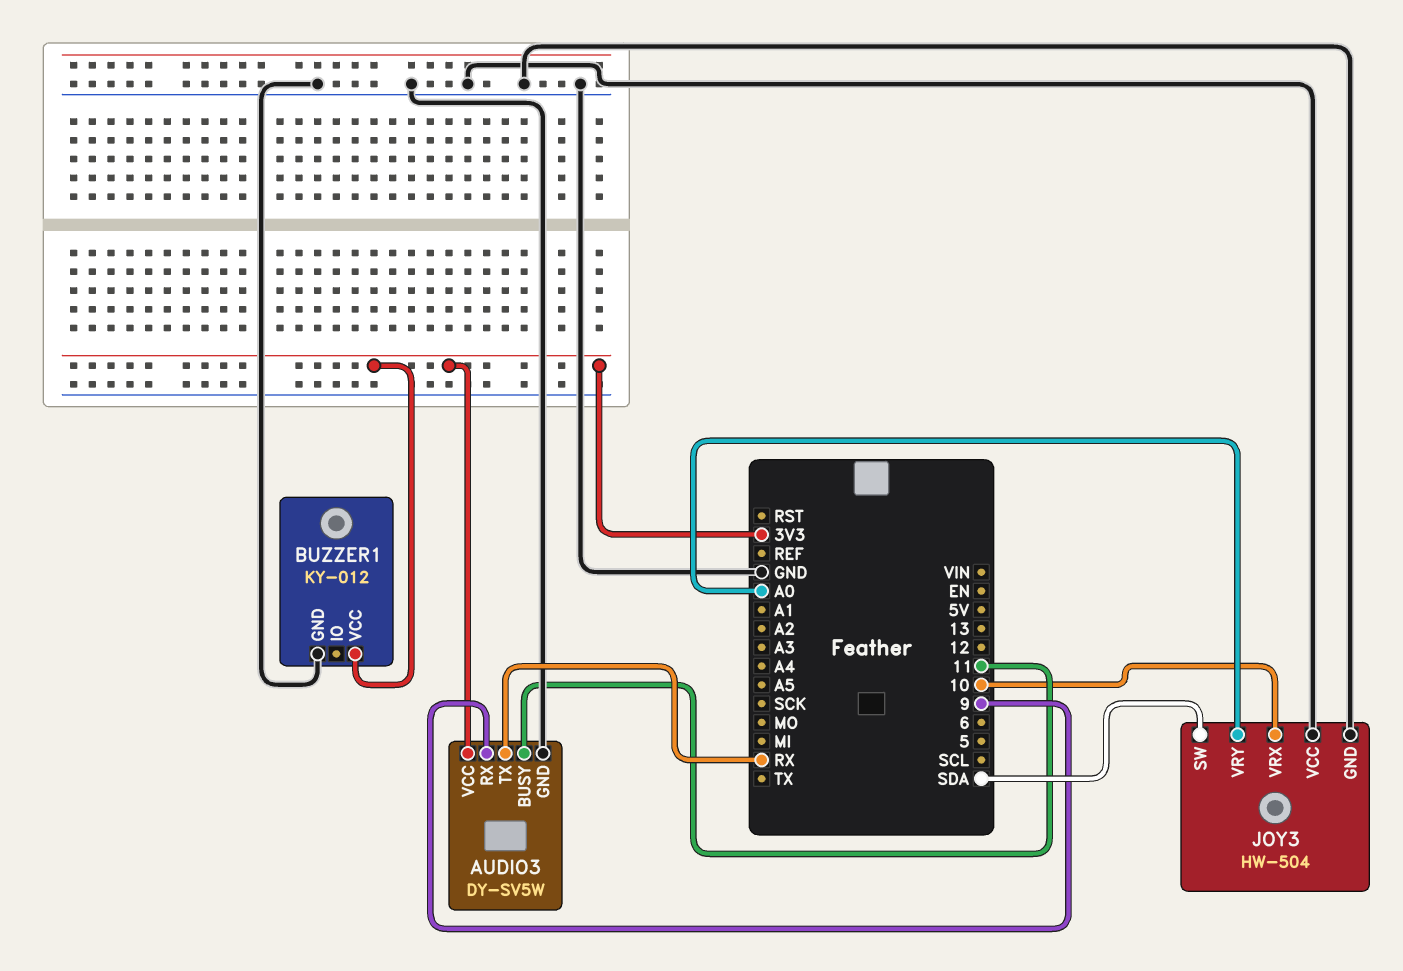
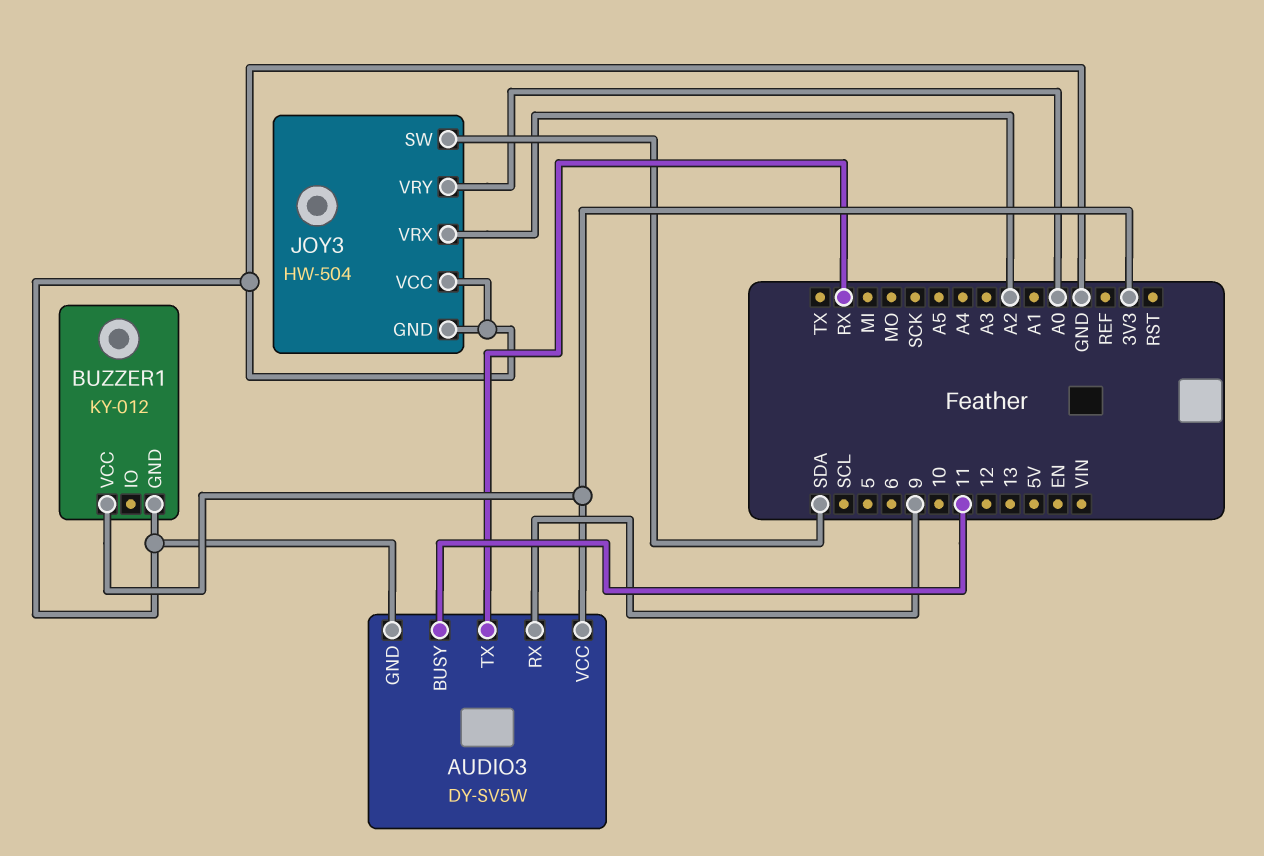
JOY3 pin VRX: 10 -> A2

